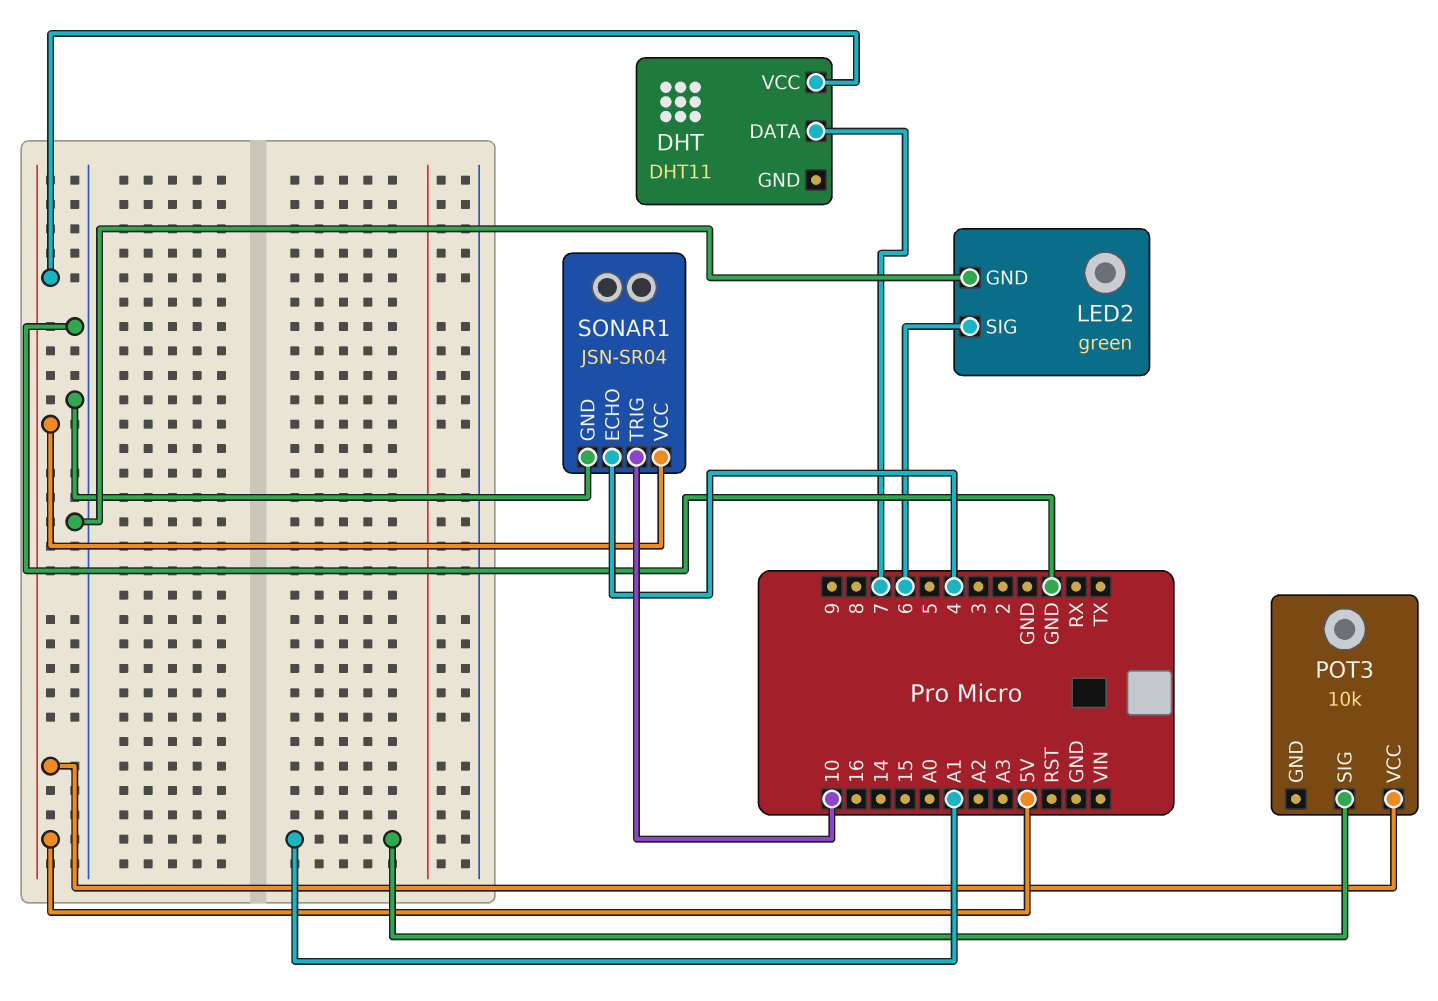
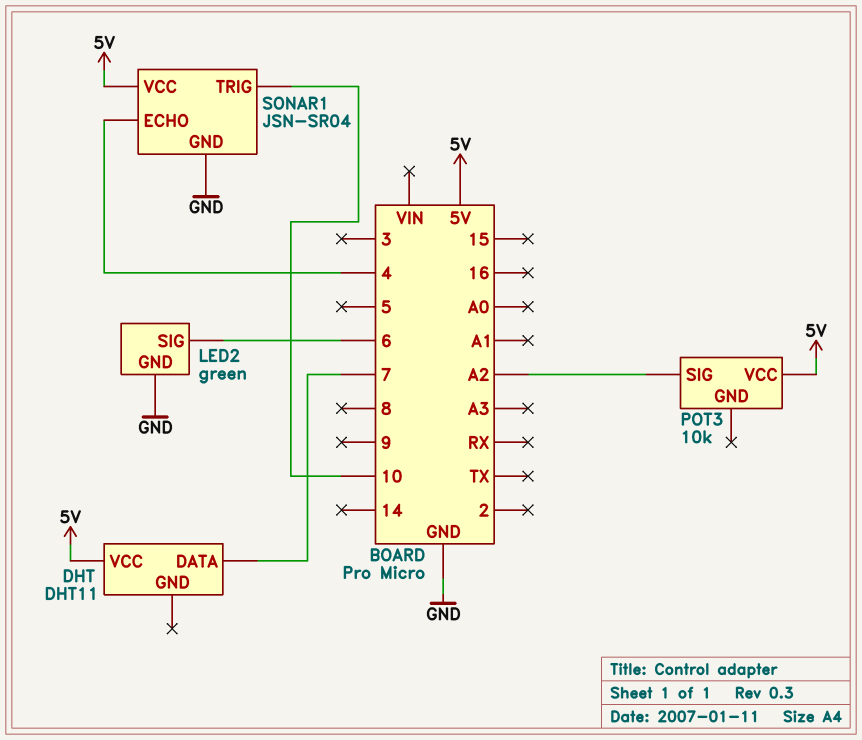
POT3 pin SIG: A1 -> A2

